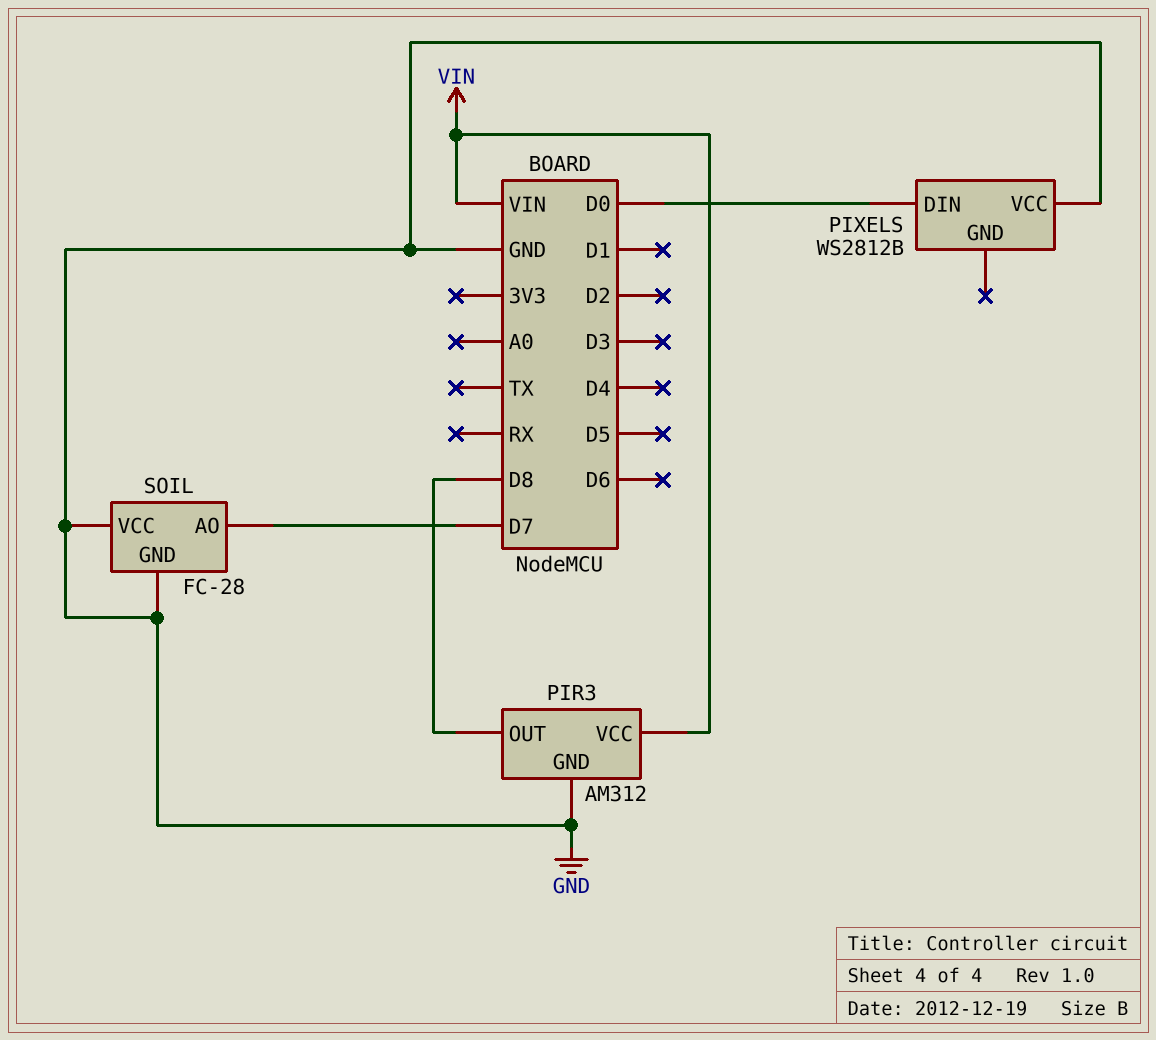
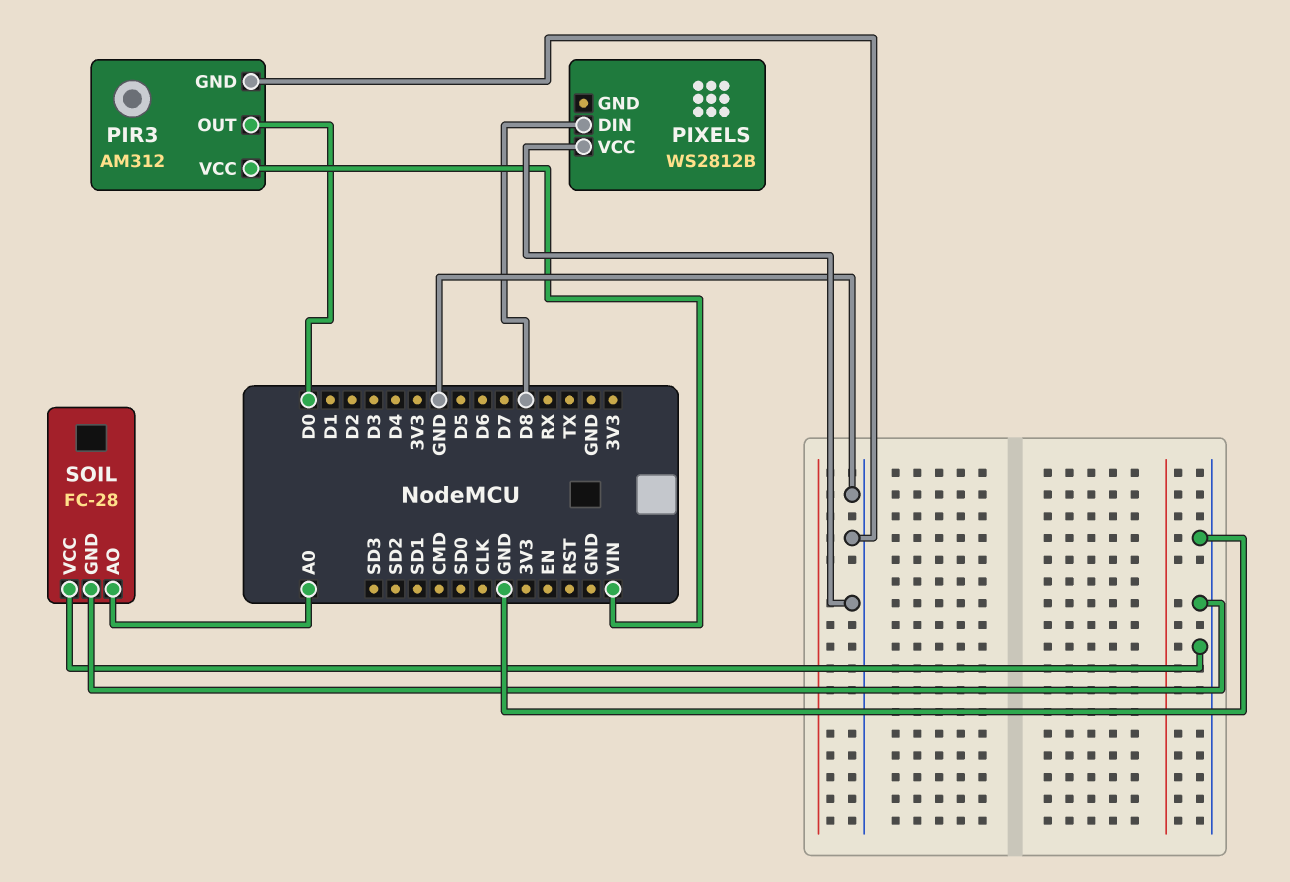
PIR3 pin OUT: D8 -> D0
PIXELS pin DIN: D0 -> D8
SOIL pin AO: D7 -> A0

